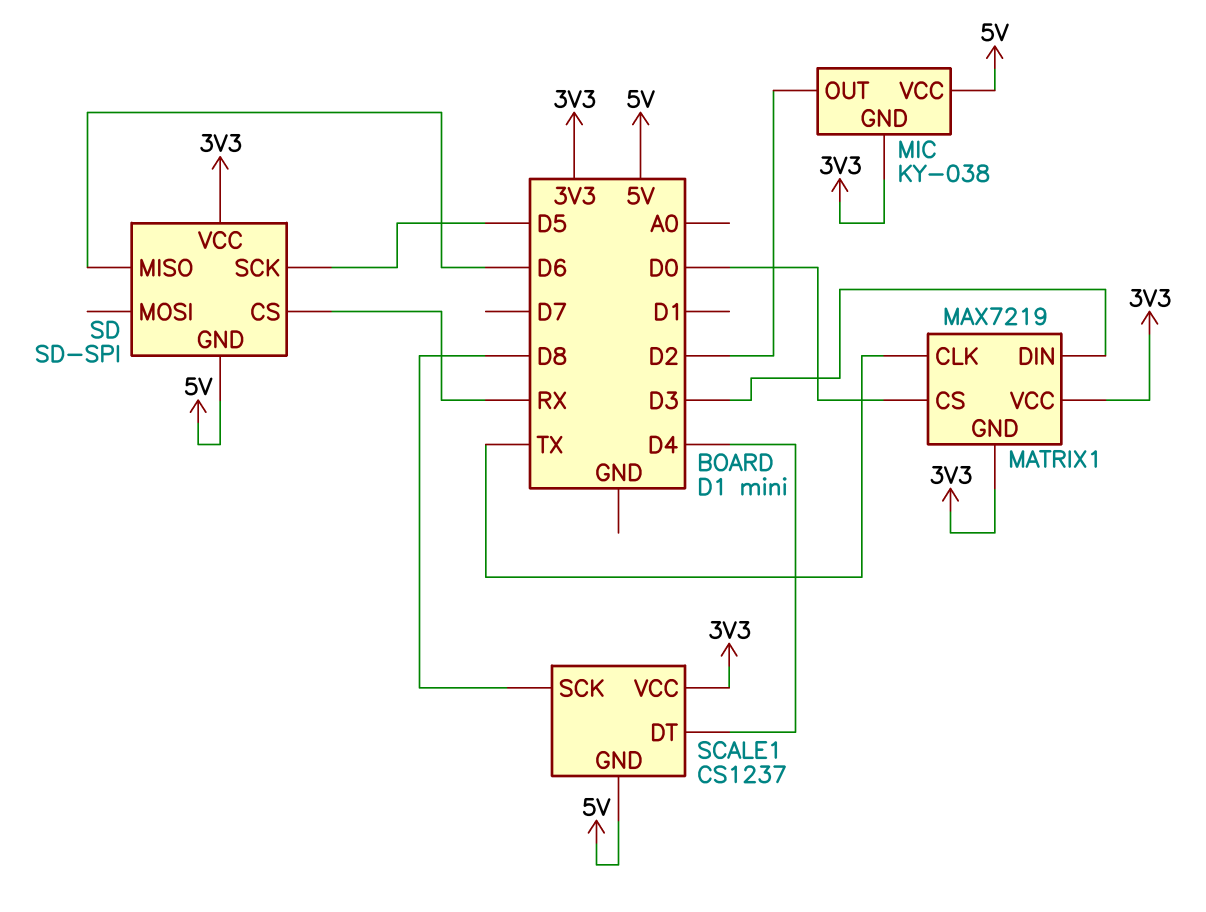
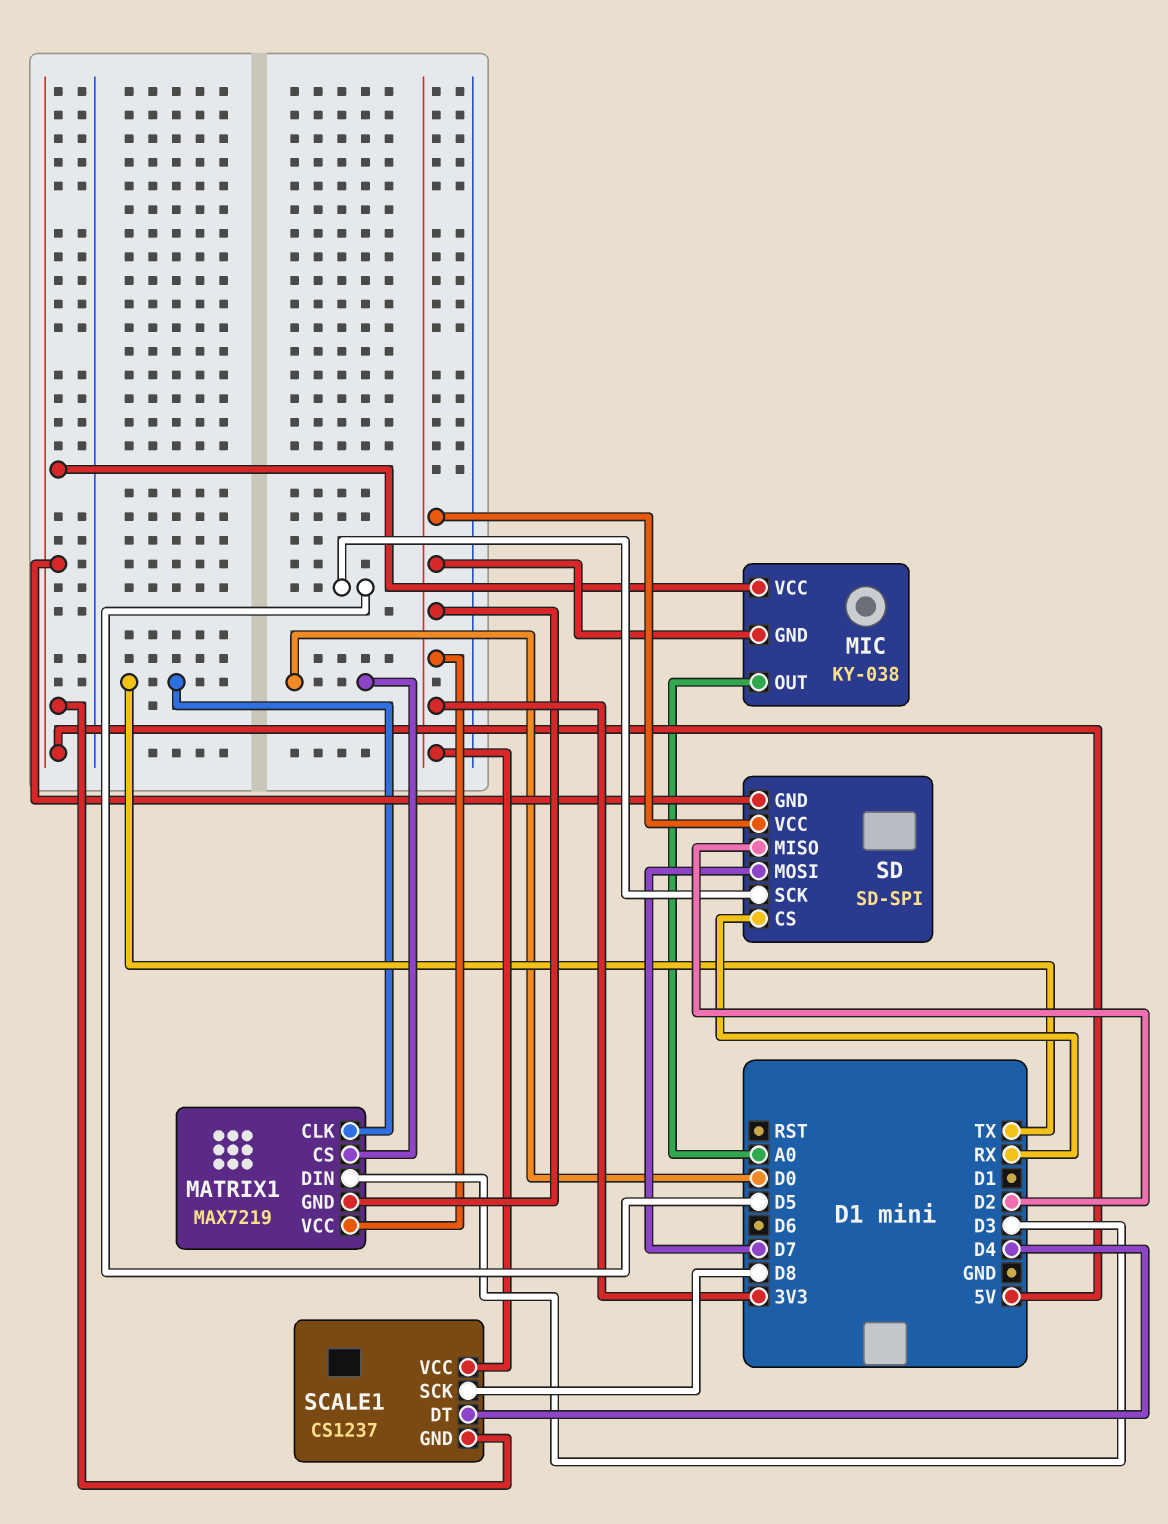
MIC pin OUT: D2 -> A0
SD pin MISO: D6 -> D2
SD pin MOSI: none -> D7

